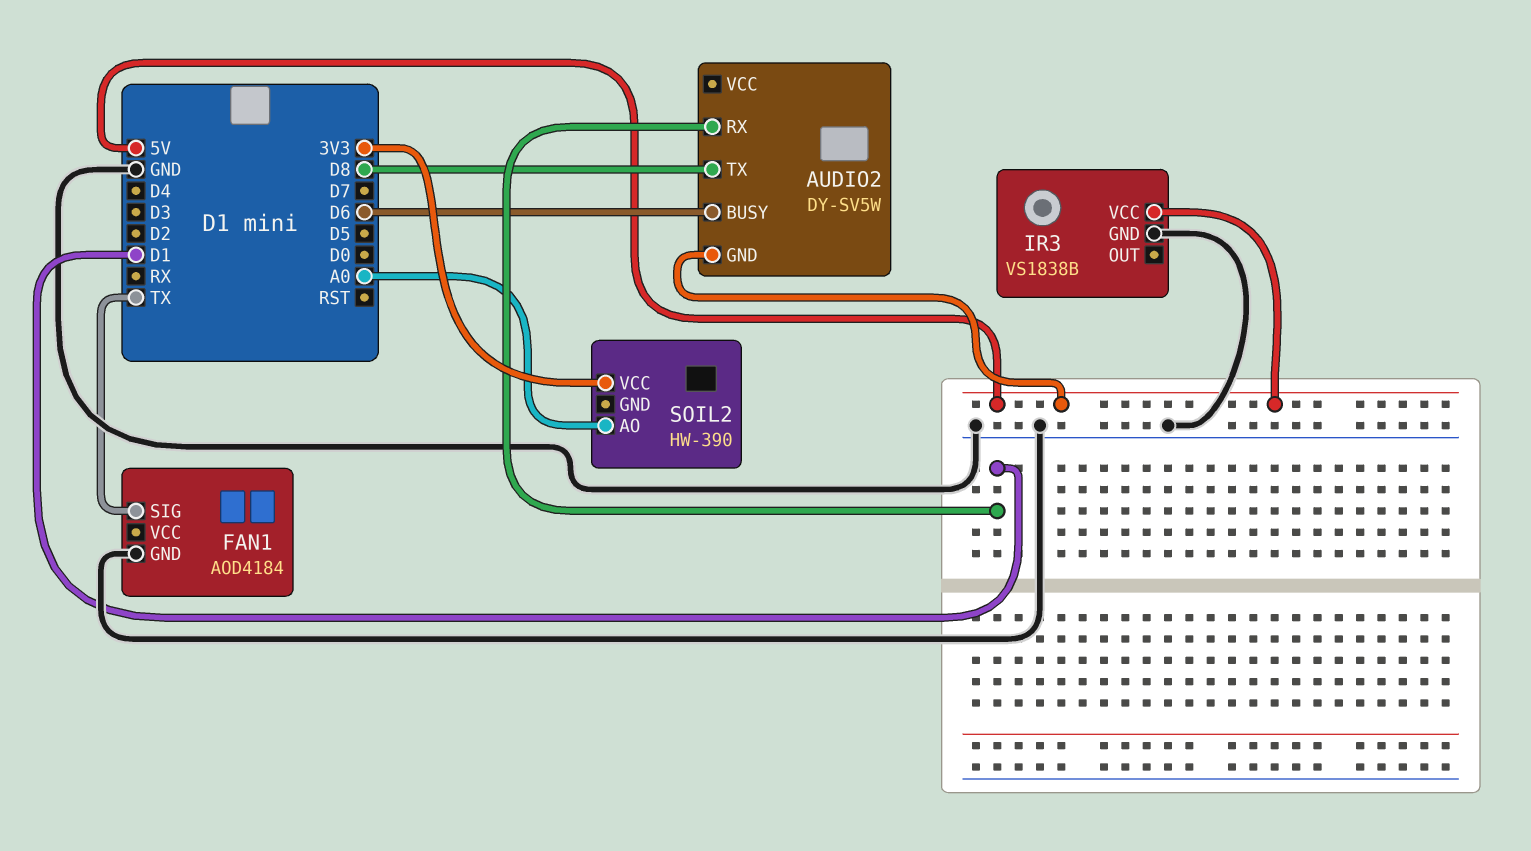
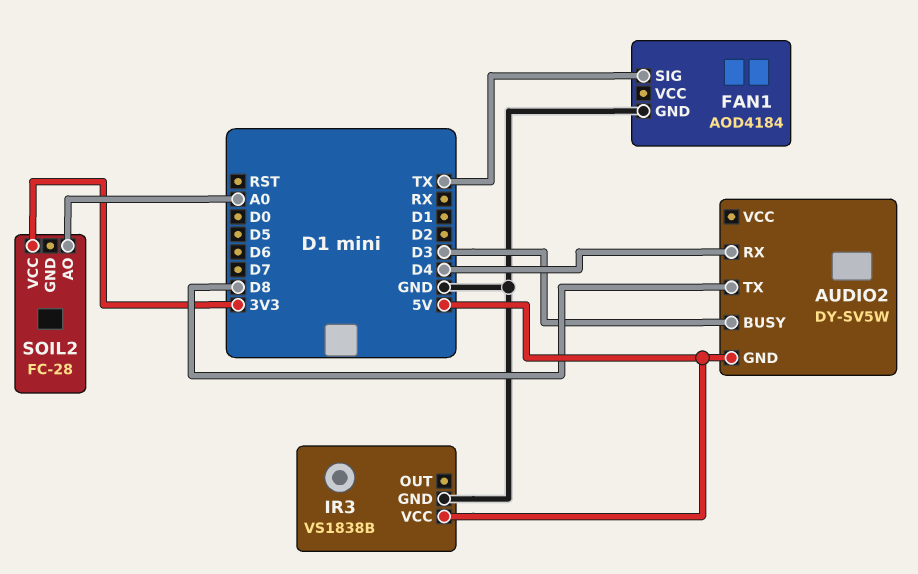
AUDIO2 pin BUSY: D6 -> D3
AUDIO2 pin RX: D1 -> D4
SOIL2: HW-390 -> FC-28

